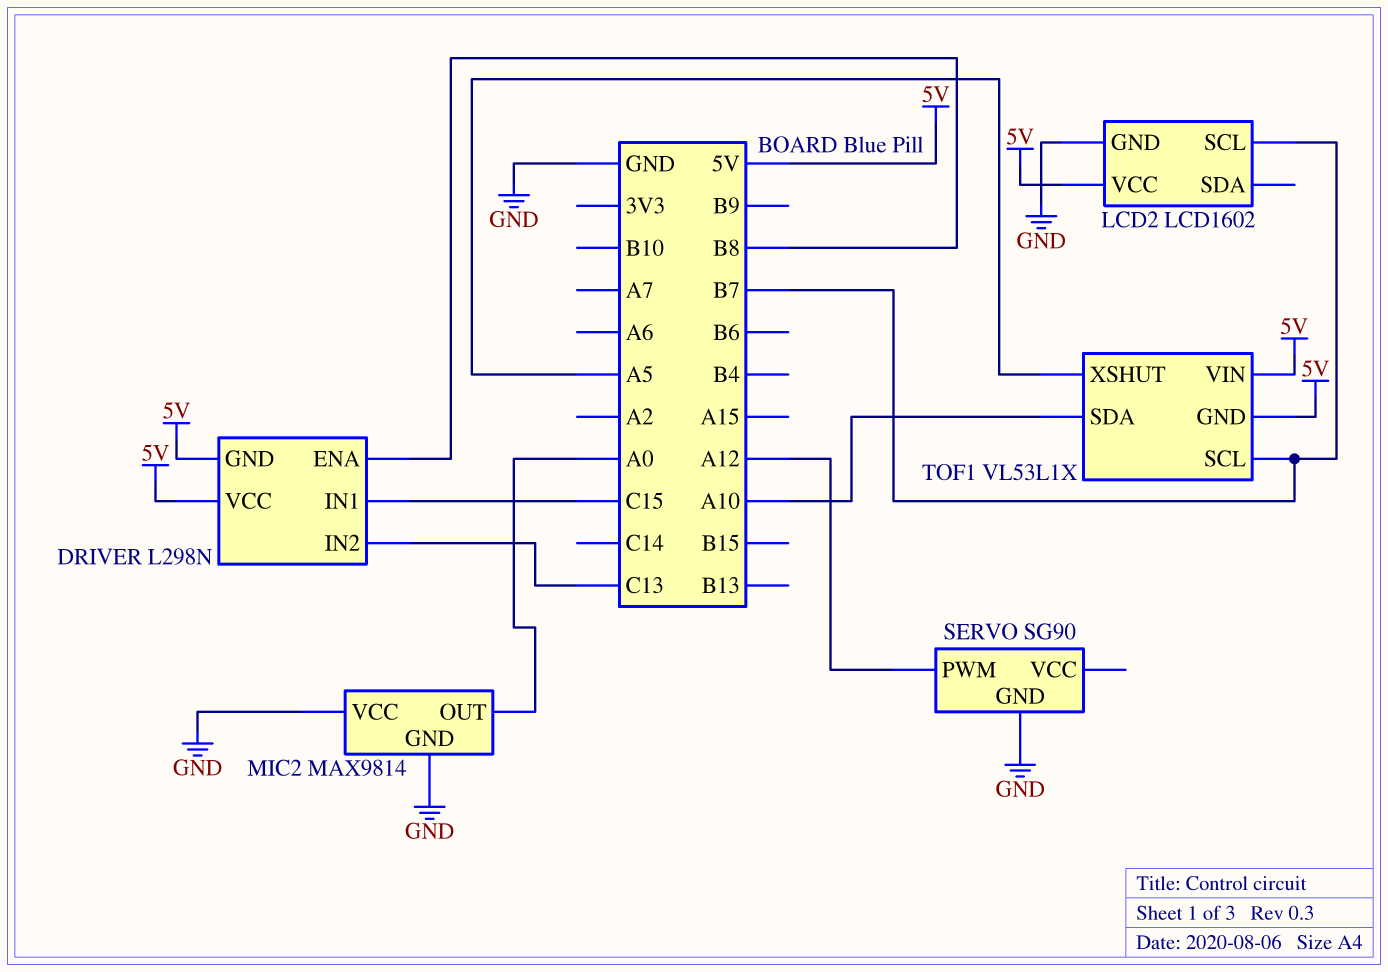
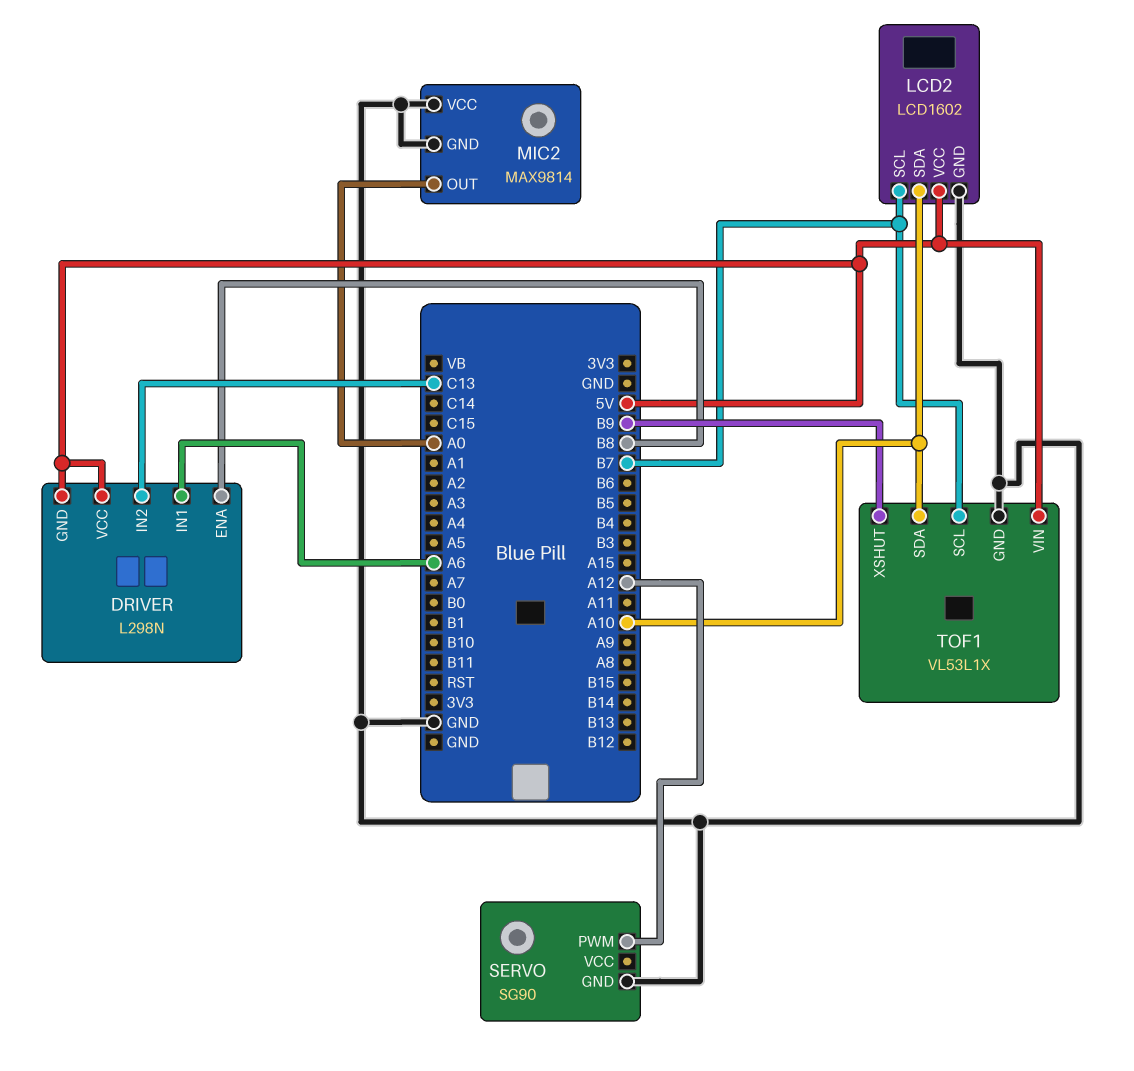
DRIVER pin IN1: C15 -> A6
LCD2 pin SDA: none -> A10
TOF1 pin GND: 5V -> GND
TOF1 pin XSHUT: A5 -> B9

